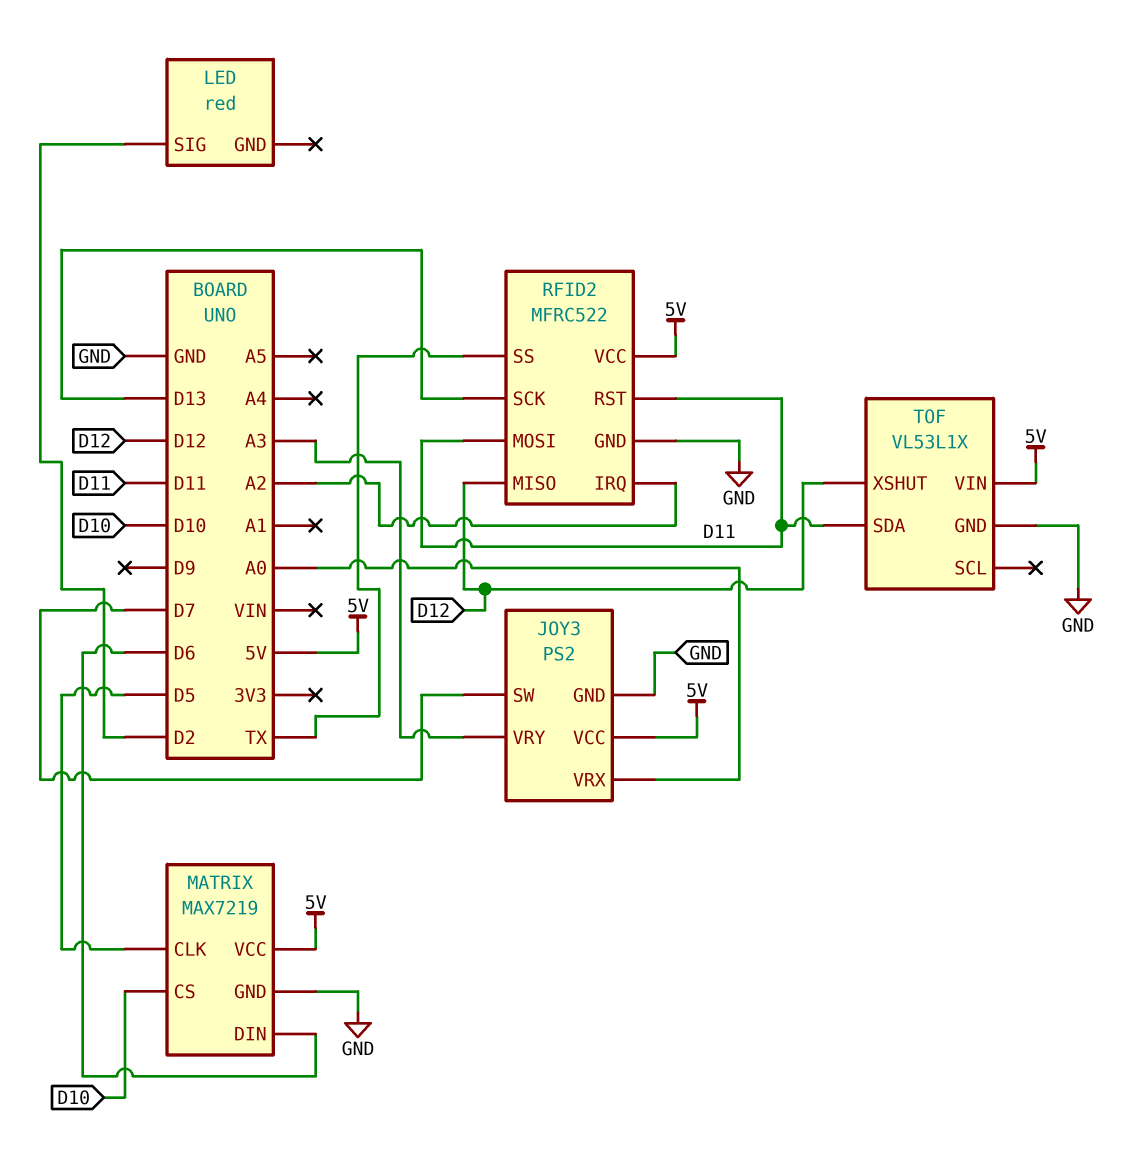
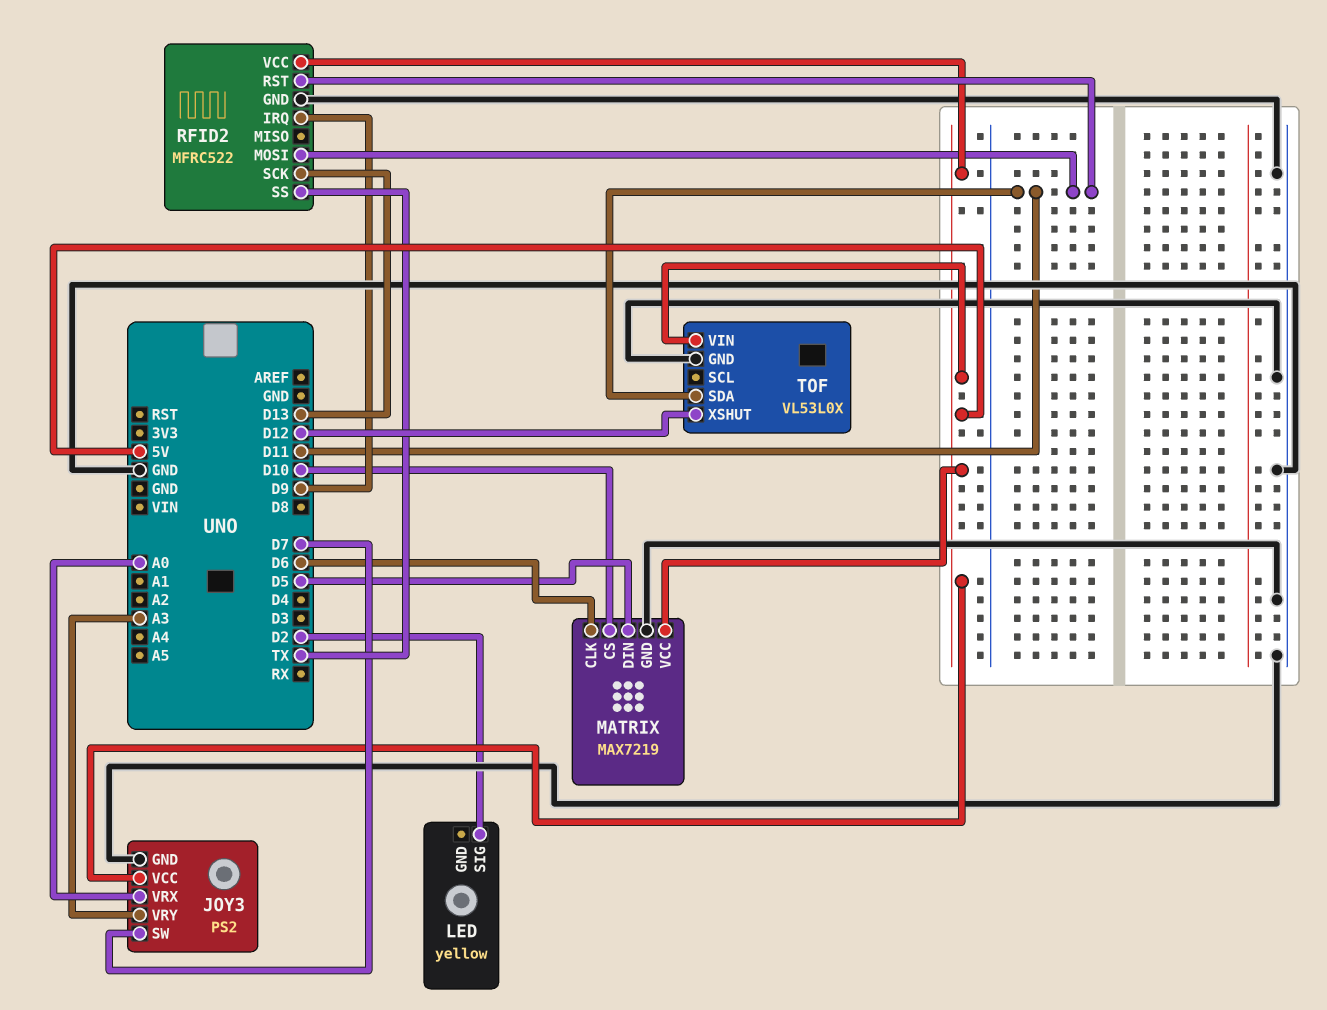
LED: red -> yellow
MATRIX pin CLK: D5 -> D6
MATRIX pin DIN: D6 -> D5
RFID2 pin IRQ: A2 -> D9
RFID2 pin MISO: D12 -> none
TOF: VL53L1X -> VL53L0X

